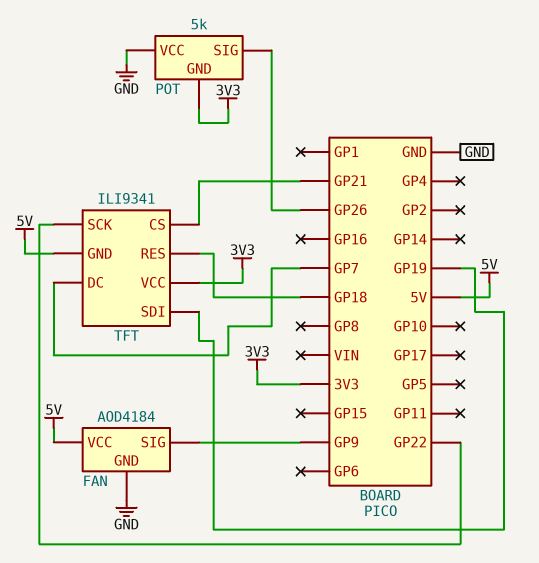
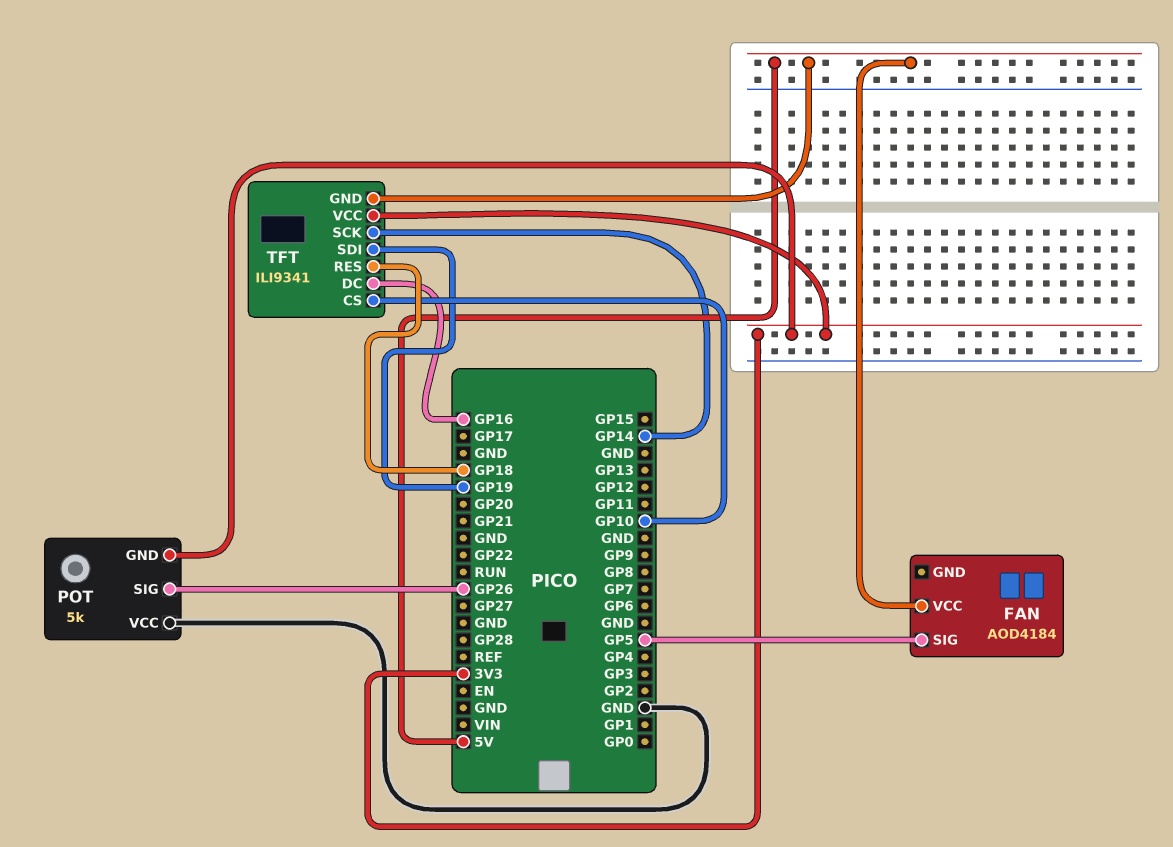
FAN pin GND: GND -> none
FAN pin SIG: GP9 -> GP5
TFT pin CS: GP21 -> GP10
TFT pin DC: GP7 -> GP16
TFT pin SCK: GP22 -> GP14

